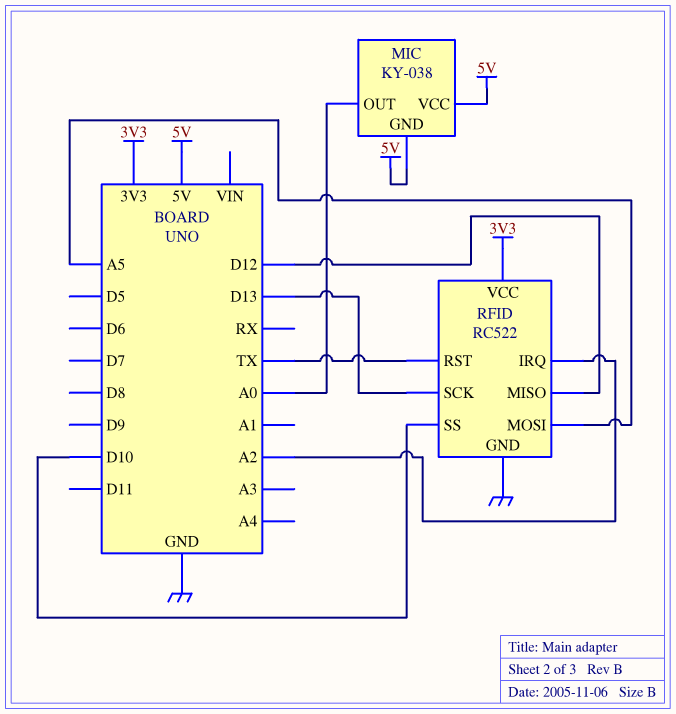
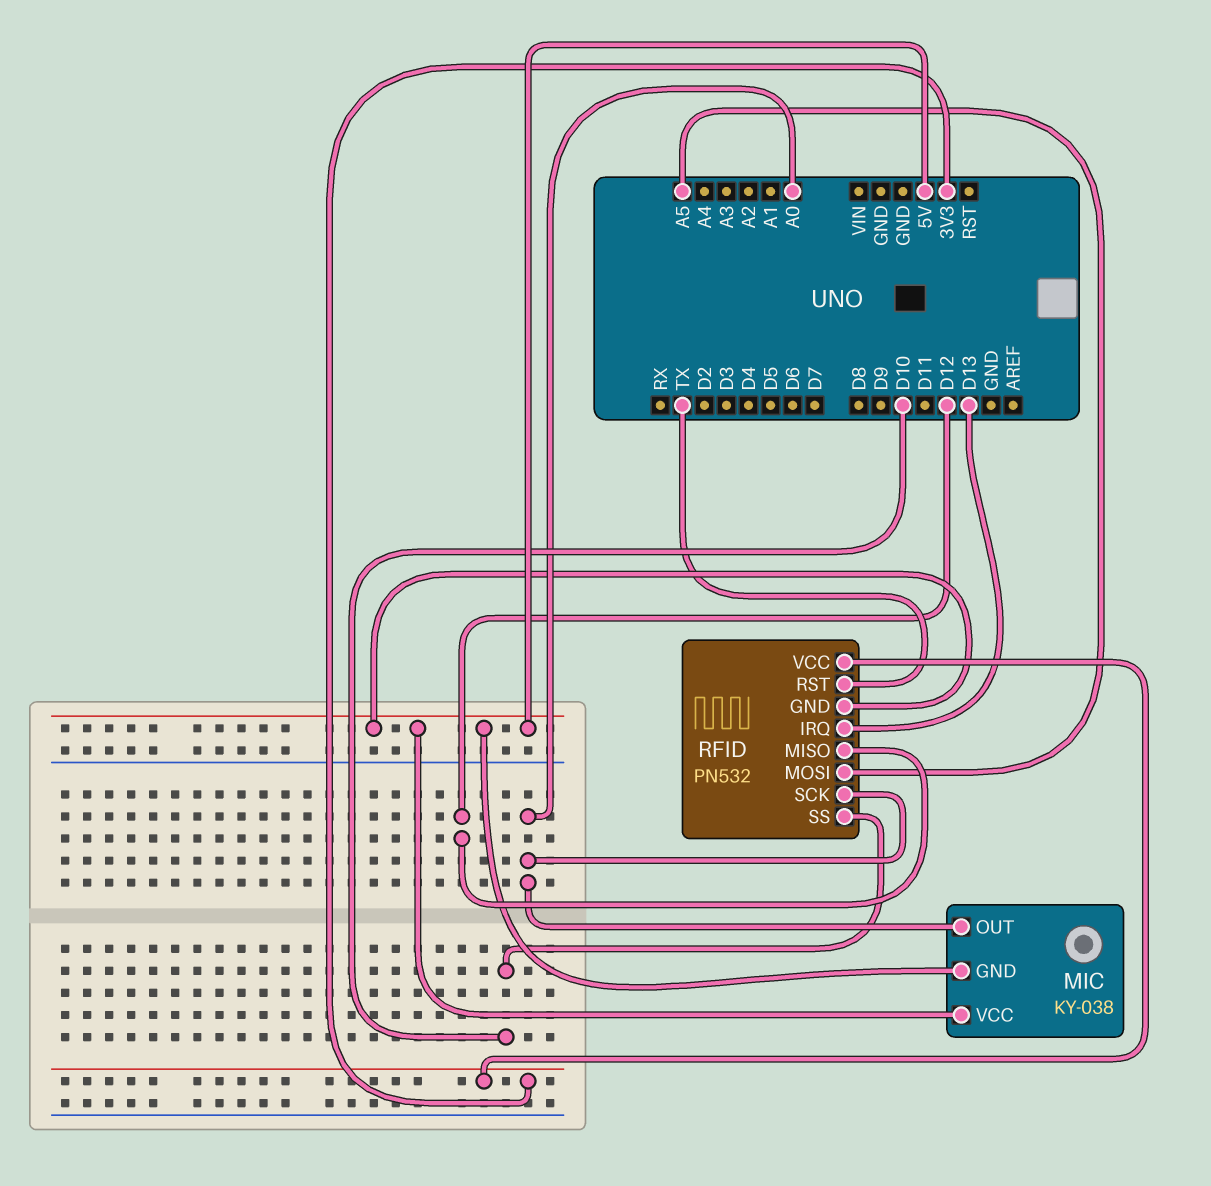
RFID: RC522 -> PN532
RFID pin GND: GND -> 5V
RFID pin IRQ: A2 -> D13
RFID pin SCK: D13 -> A0

